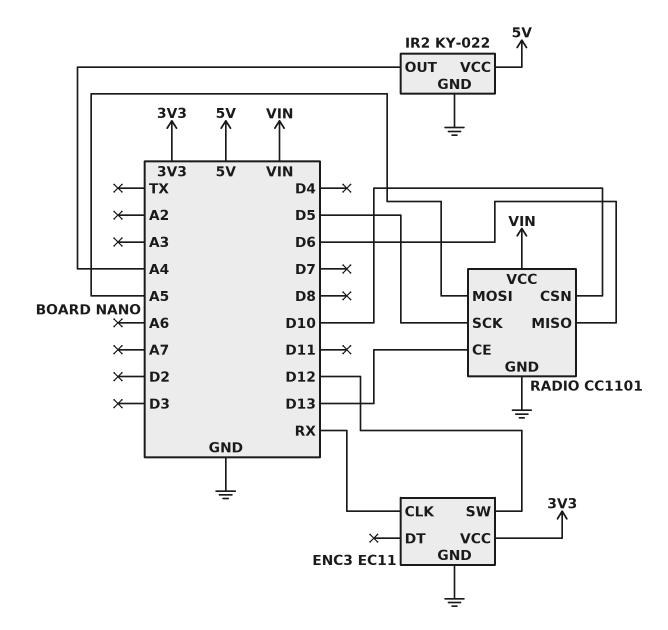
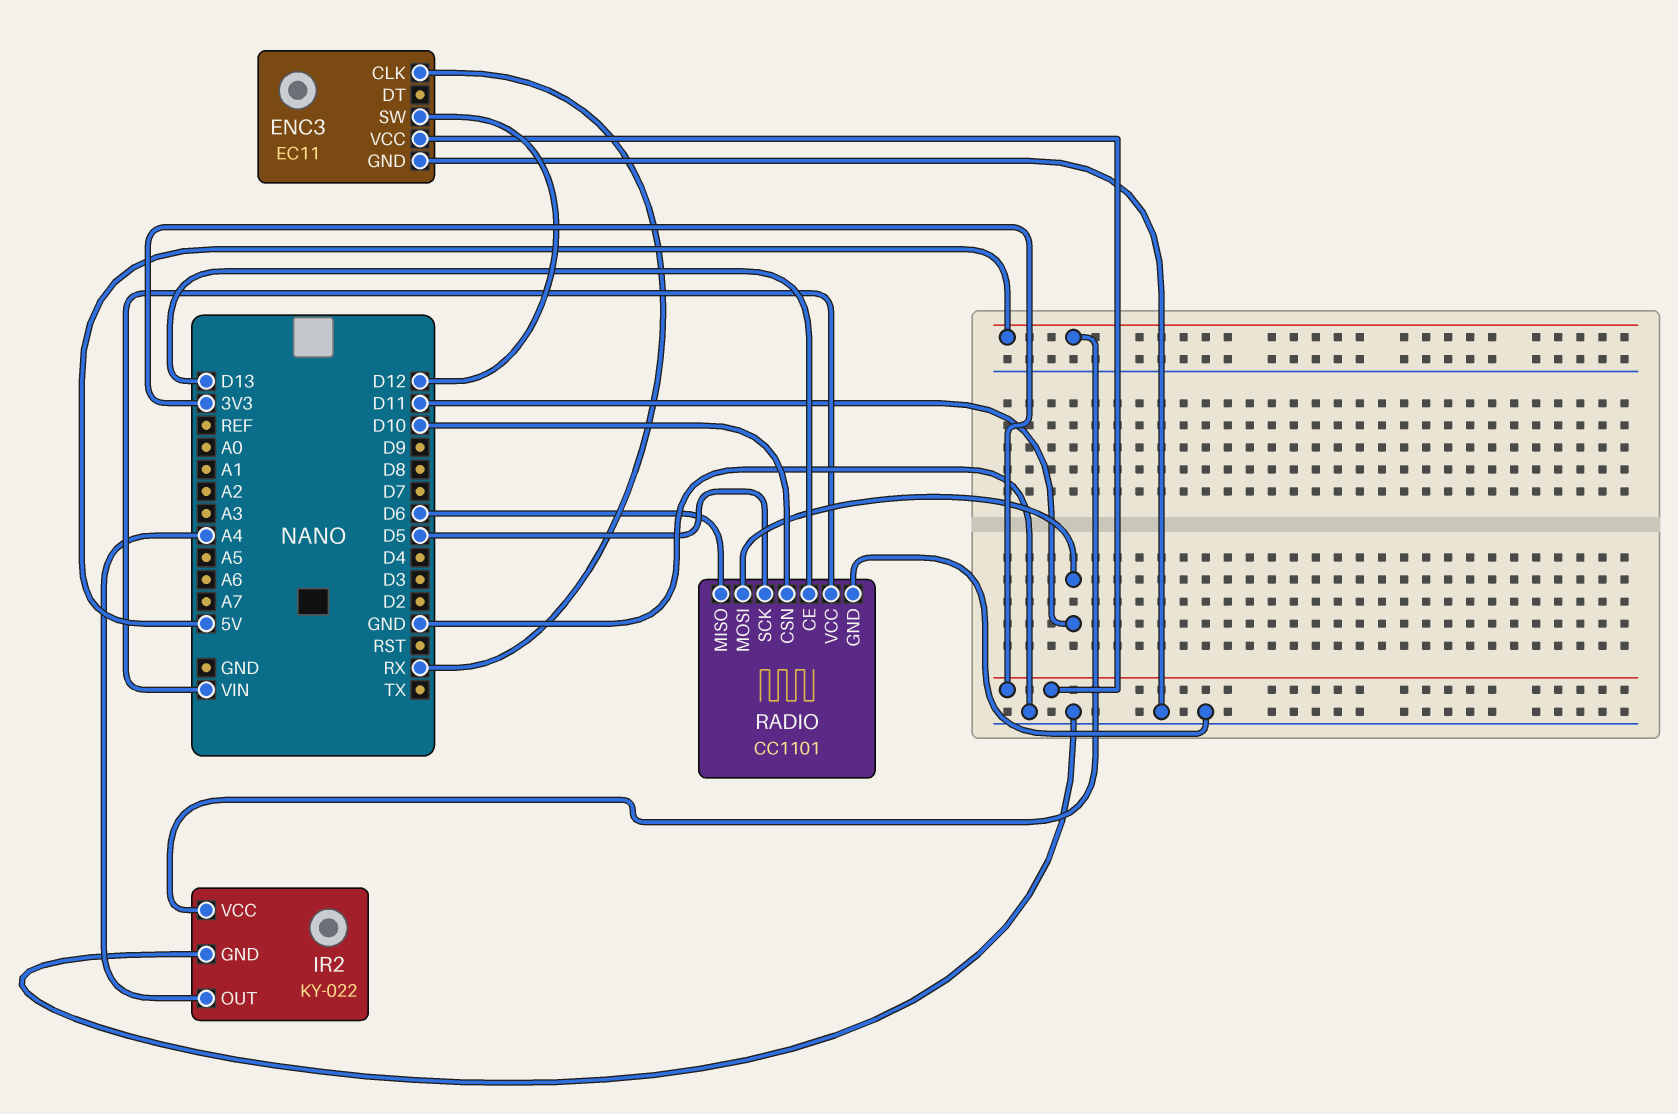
RADIO pin MOSI: A5 -> D11

